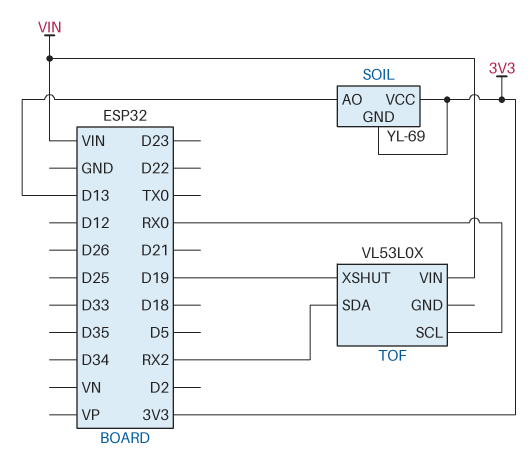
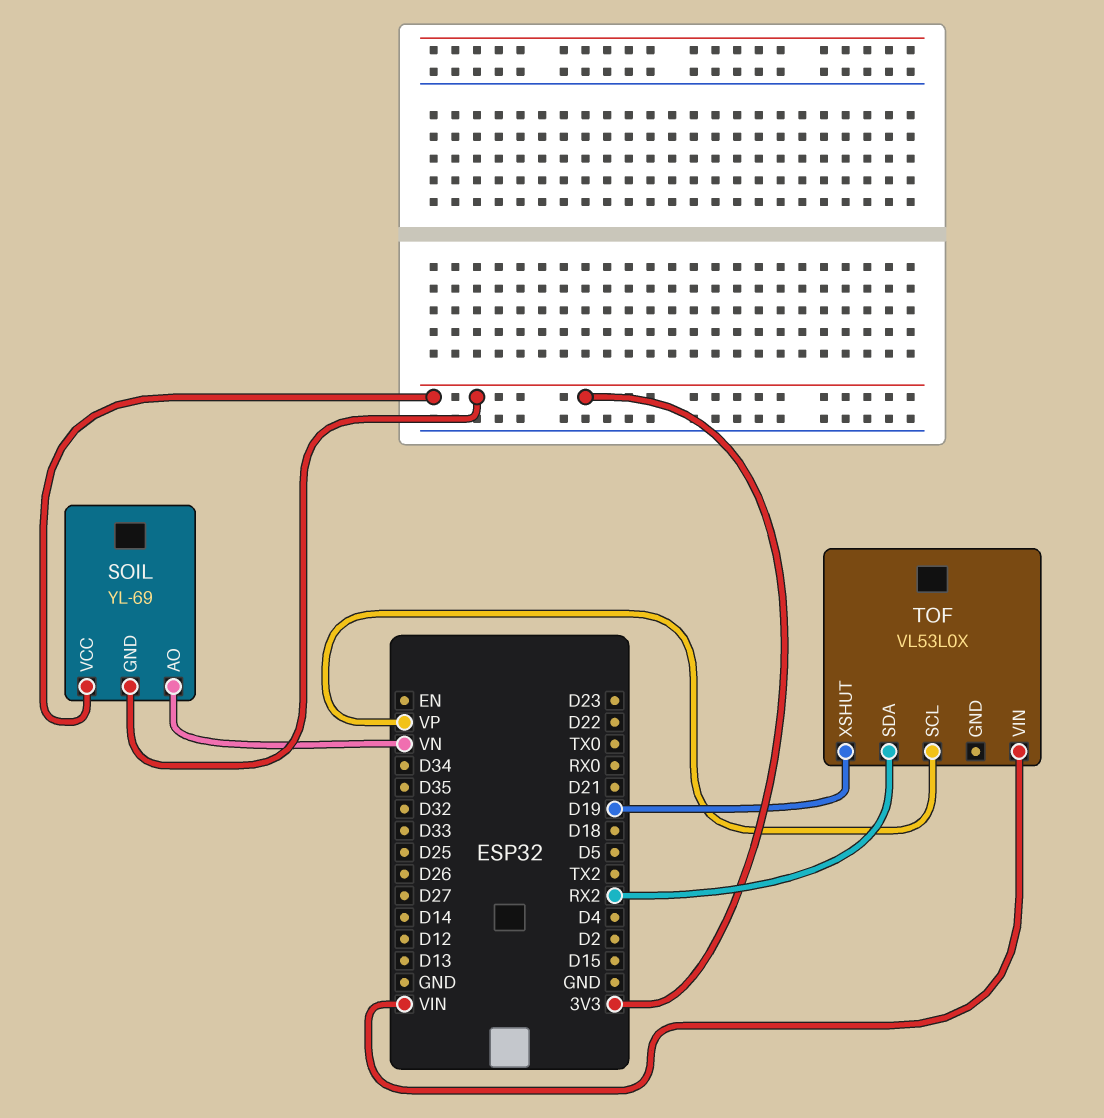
SOIL pin AO: D13 -> VN
TOF pin SCL: RX0 -> VP

